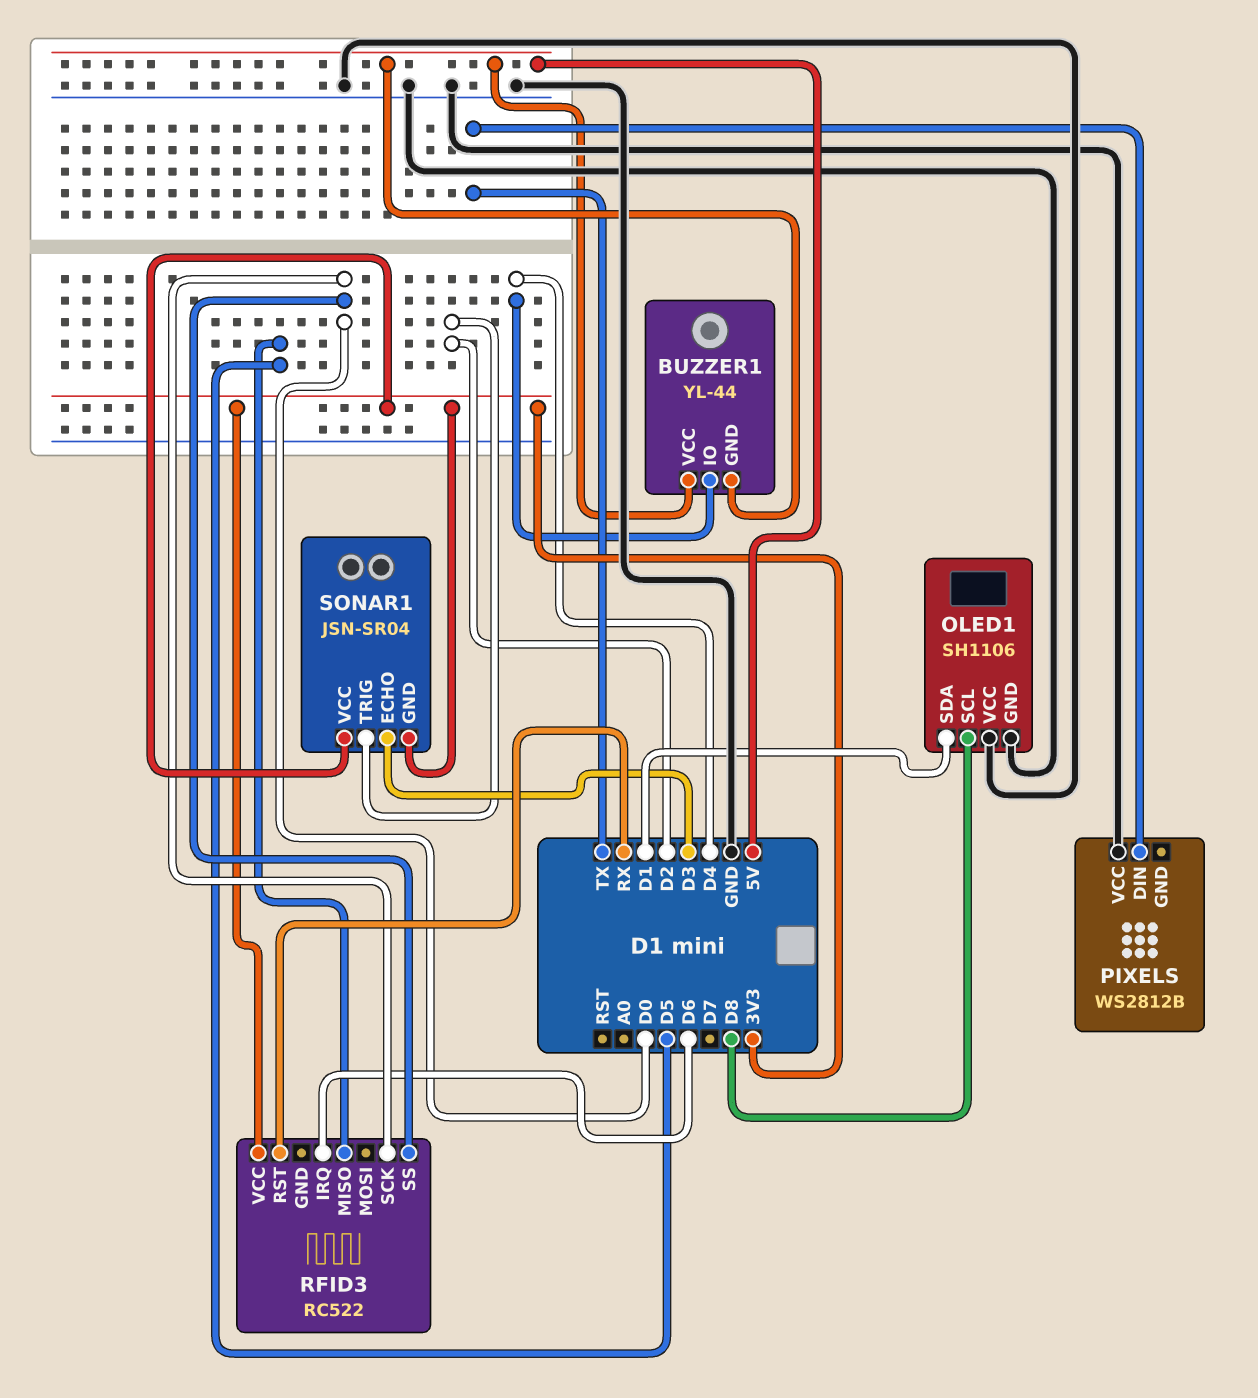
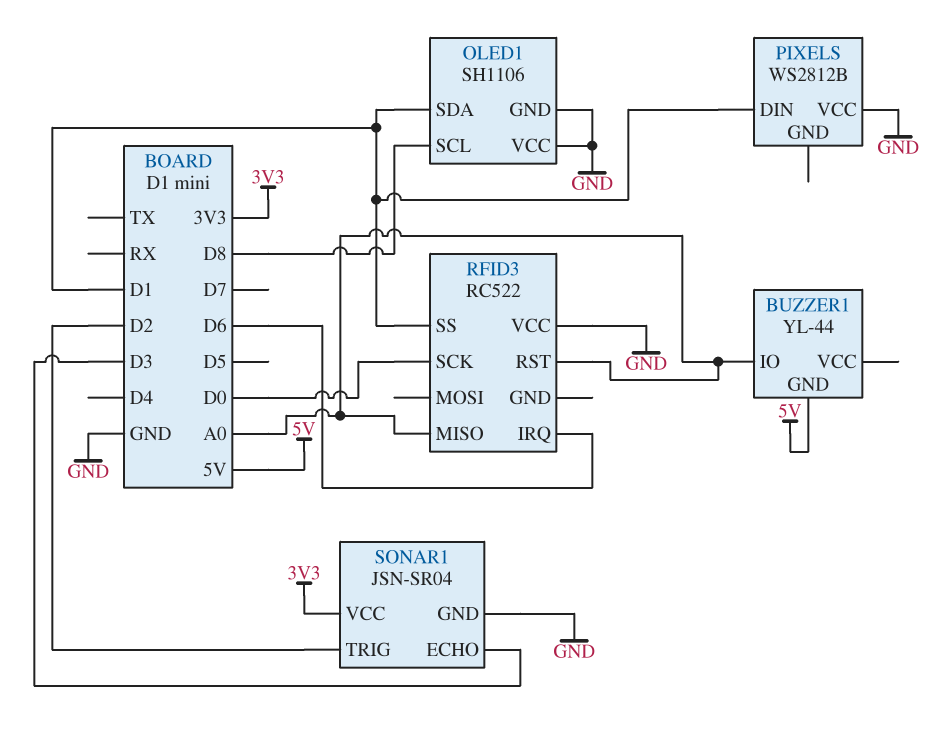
BUZZER1 pin IO: D4 -> A0
BUZZER1 pin VCC: 5V -> none
PIXELS pin DIN: TX -> D1
RFID3 pin MISO: D5 -> A0
RFID3 pin RST: RX -> A0
RFID3 pin SS: D0 -> D1
RFID3 pin VCC: 3V3 -> GND
SONAR1 pin GND: 3V3 -> GND

